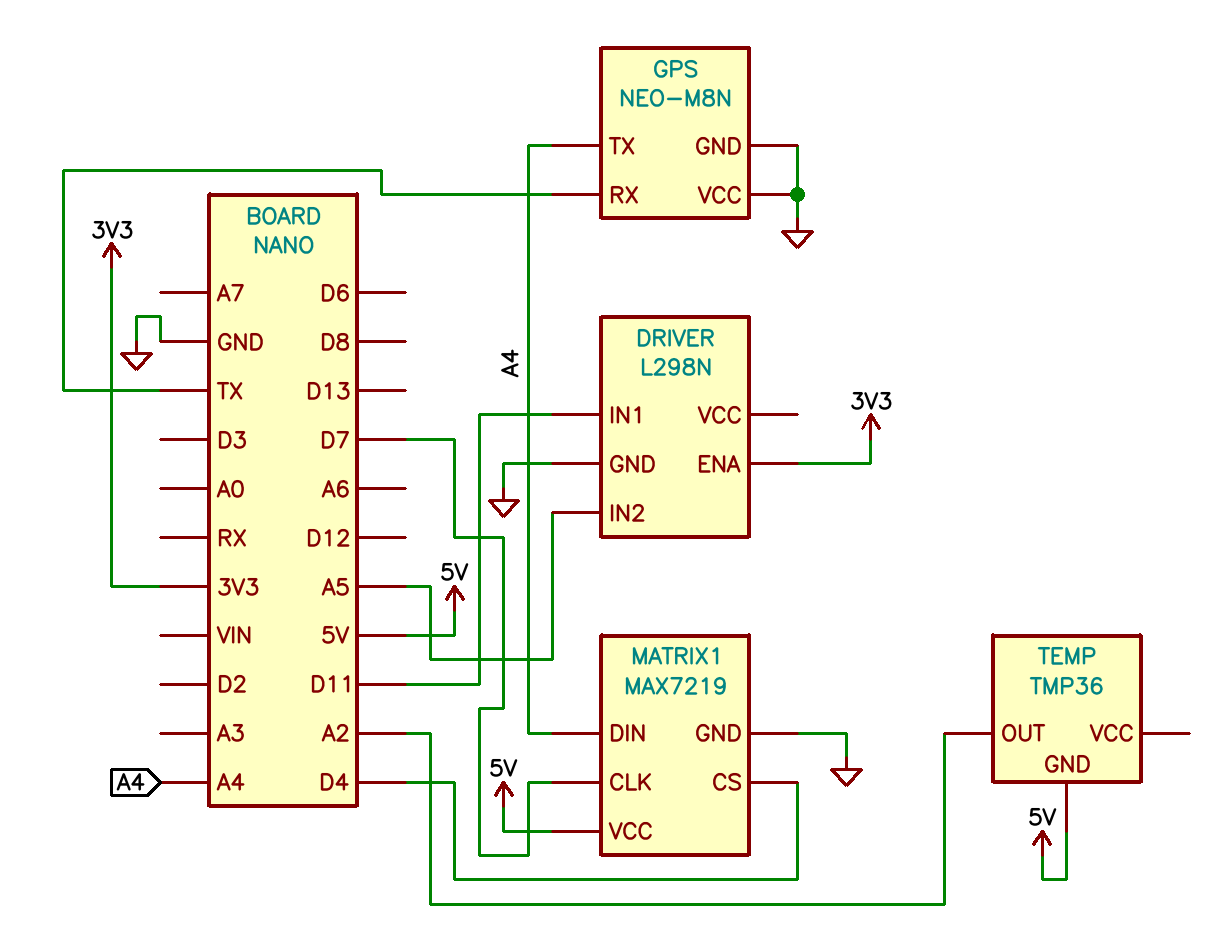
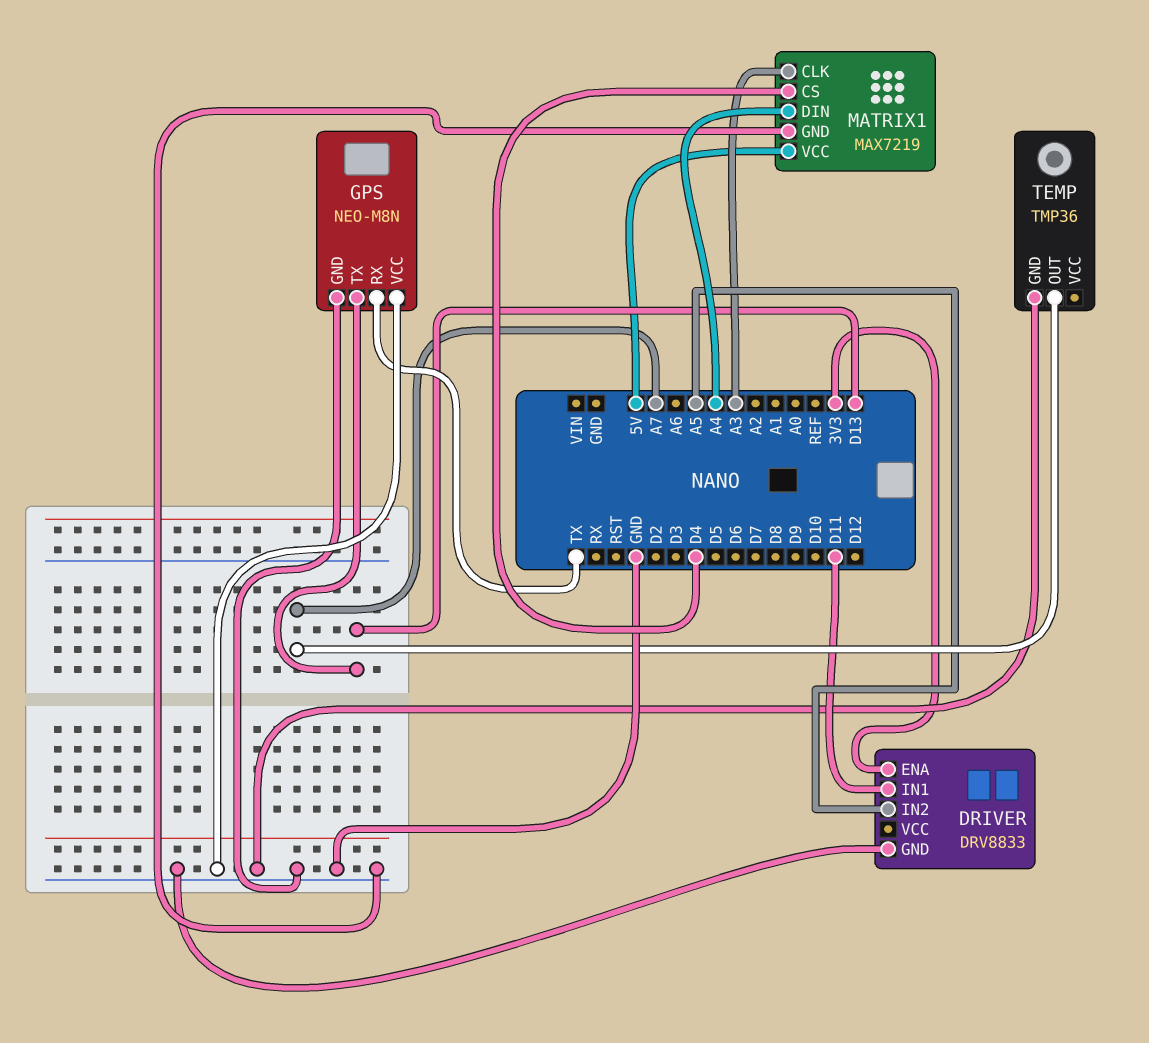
DRIVER: L298N -> DRV8833
GPS pin TX: A4 -> D13
MATRIX1 pin CLK: D7 -> A3
TEMP pin GND: 5V -> GND
TEMP pin OUT: A2 -> A7

